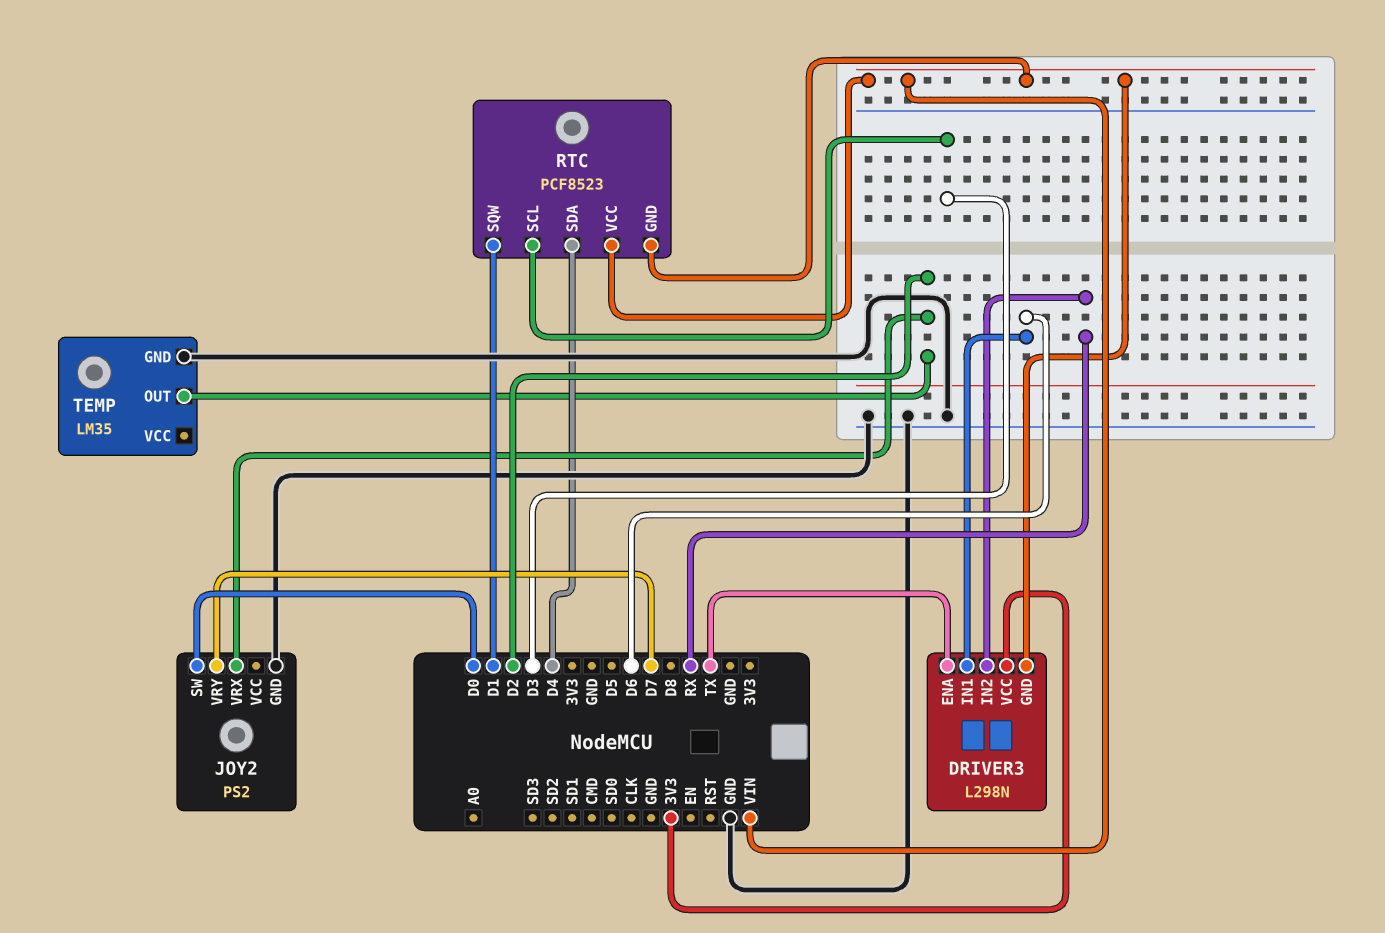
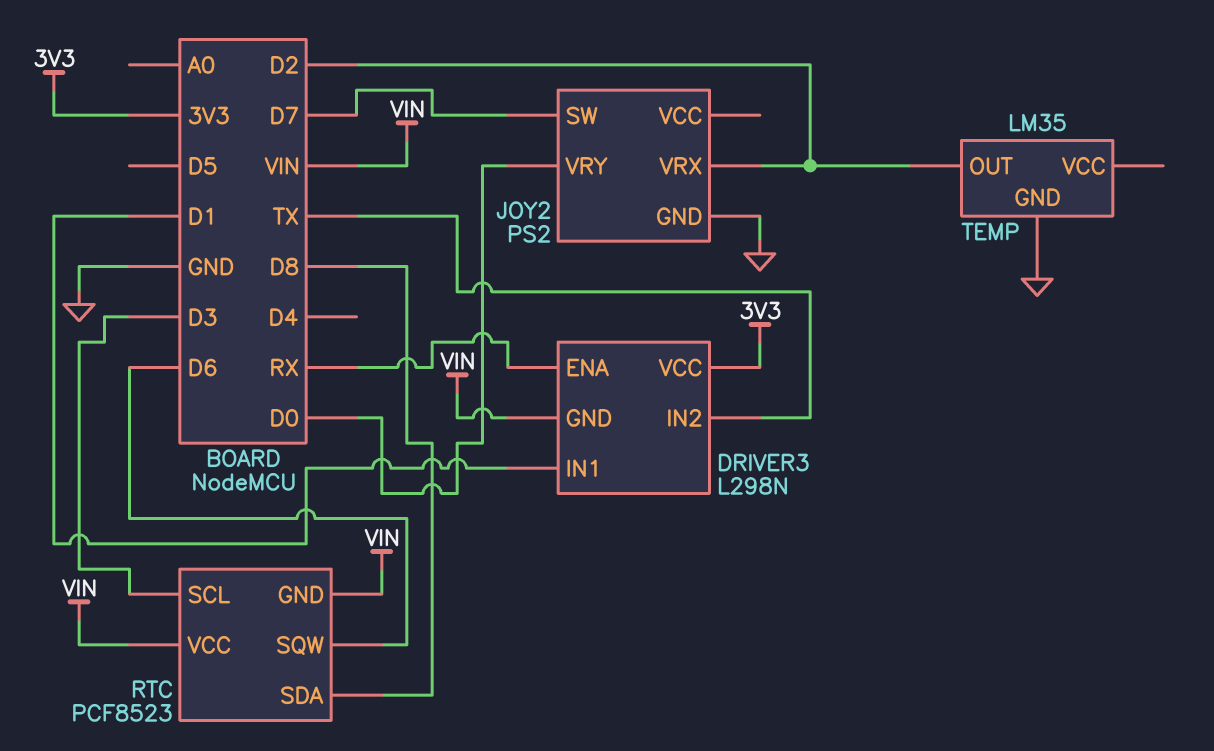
DRIVER3 pin ENA: TX -> RX
DRIVER3 pin IN1: D6 -> D1
DRIVER3 pin IN2: RX -> TX
JOY2 pin SW: D0 -> D7
JOY2 pin VRY: D7 -> D0
RTC pin SDA: D4 -> D8
RTC pin SQW: D1 -> D6

